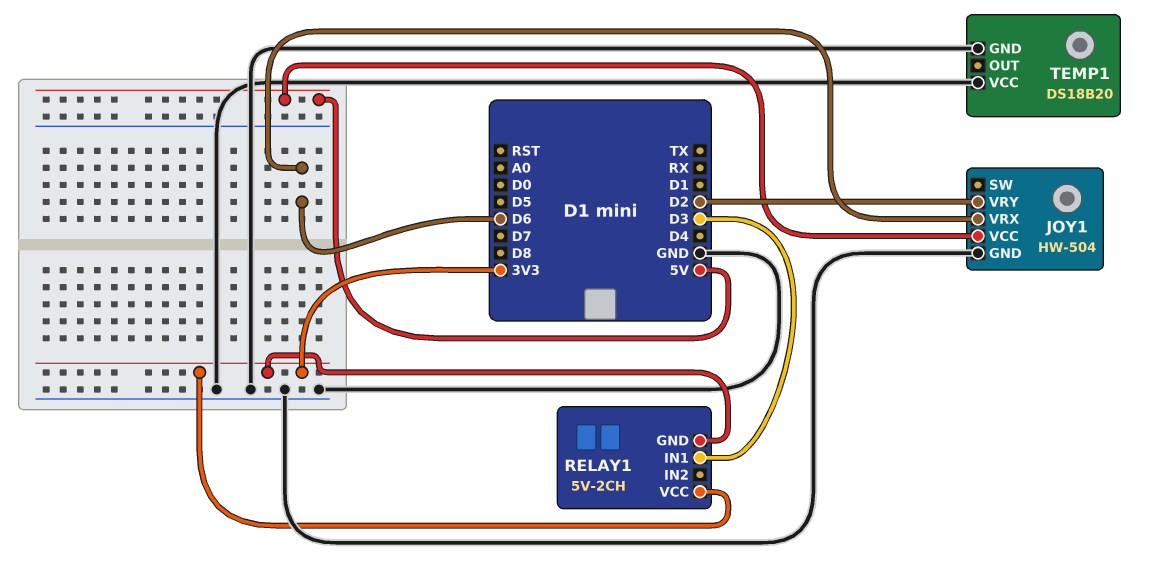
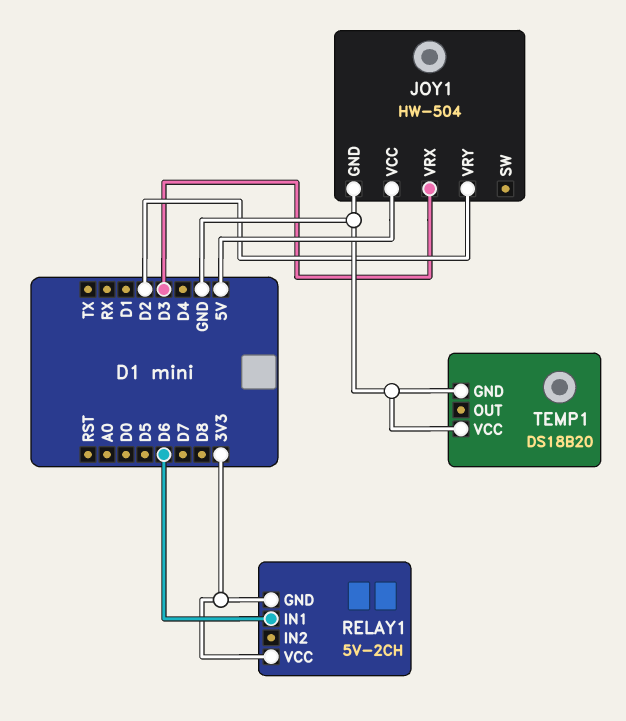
JOY1 pin VRX: D6 -> D3
RELAY1 pin IN1: D3 -> D6

